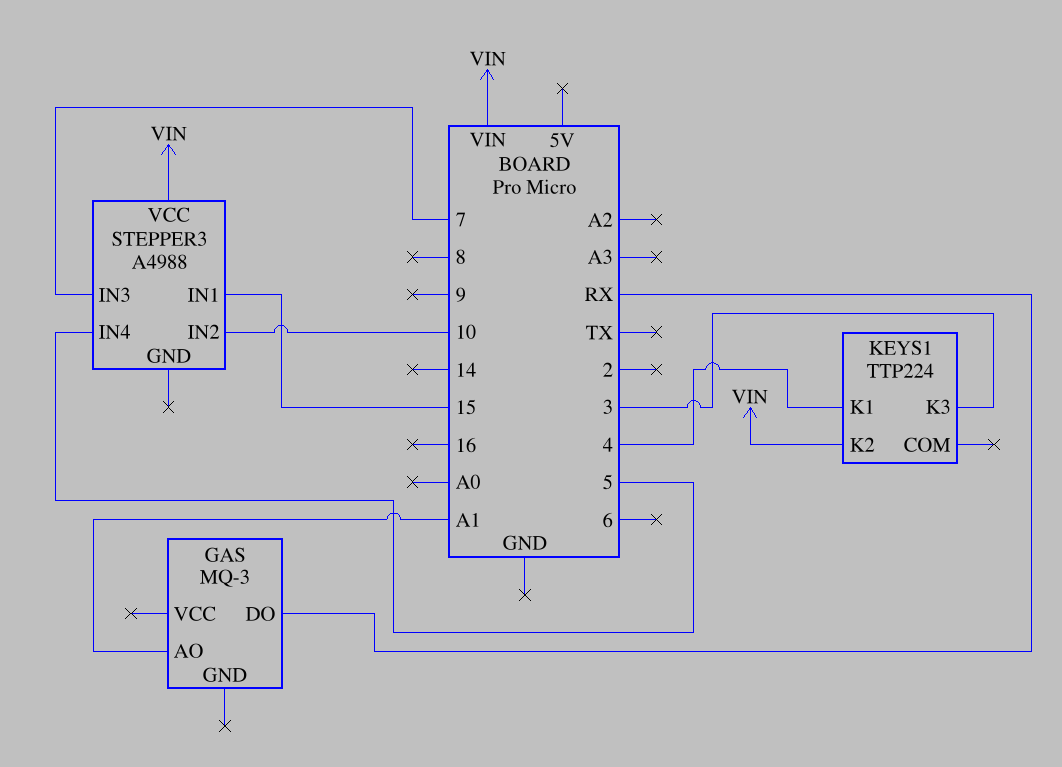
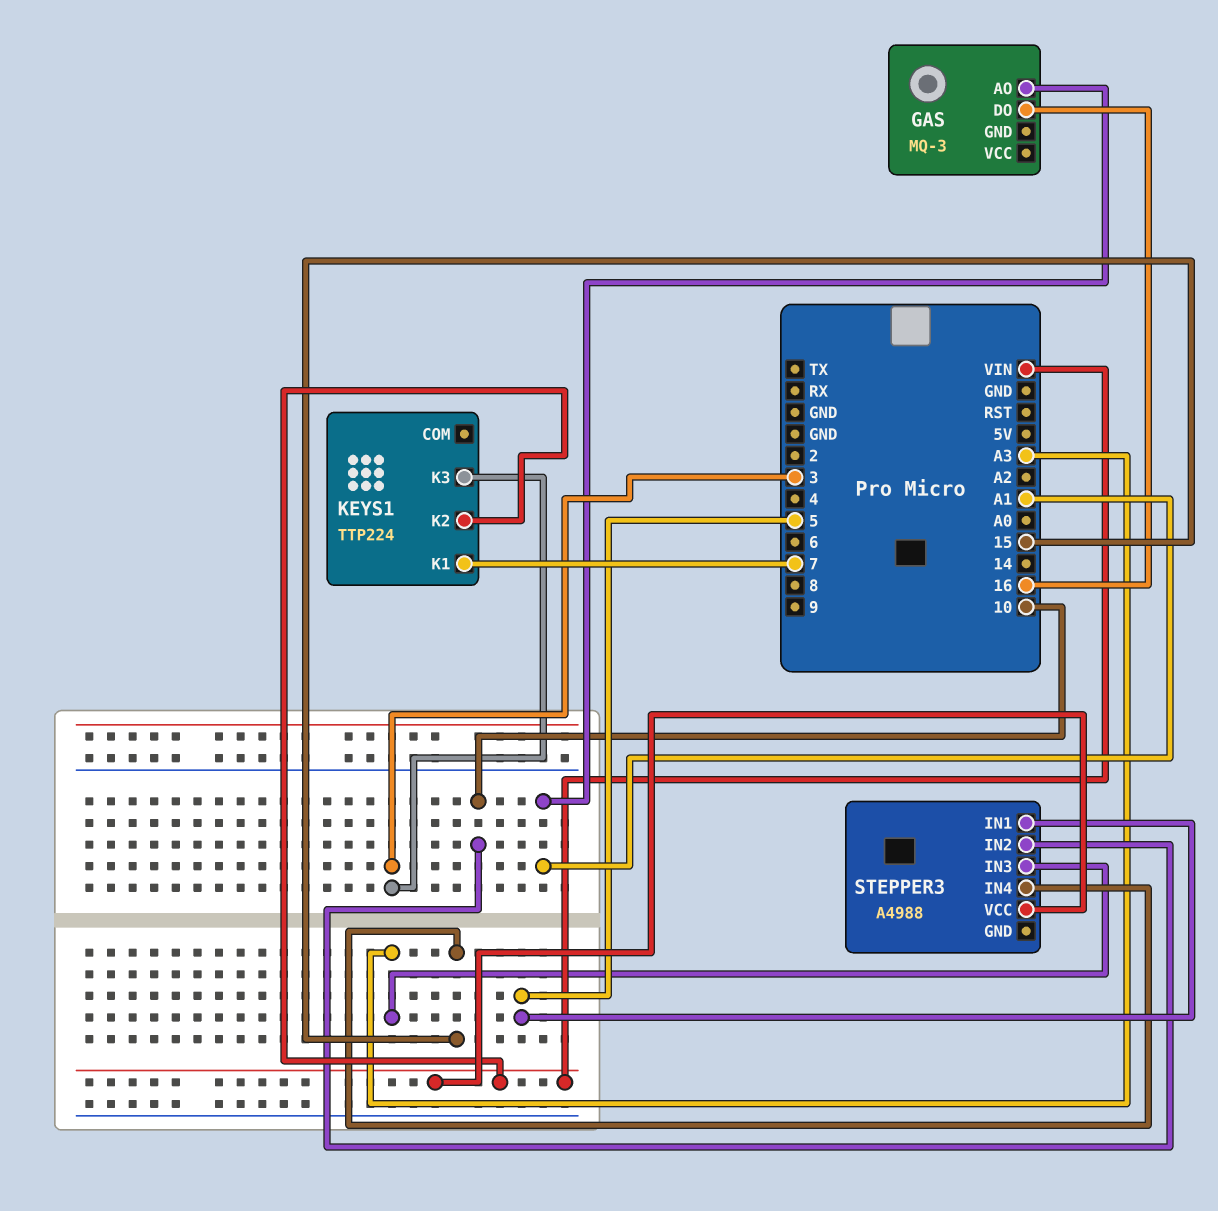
GAS pin DO: RX -> 16
KEYS1 pin K1: 4 -> 7
STEPPER3 pin IN1: 15 -> 5
STEPPER3 pin IN3: 7 -> A3
STEPPER3 pin IN4: 5 -> 15

